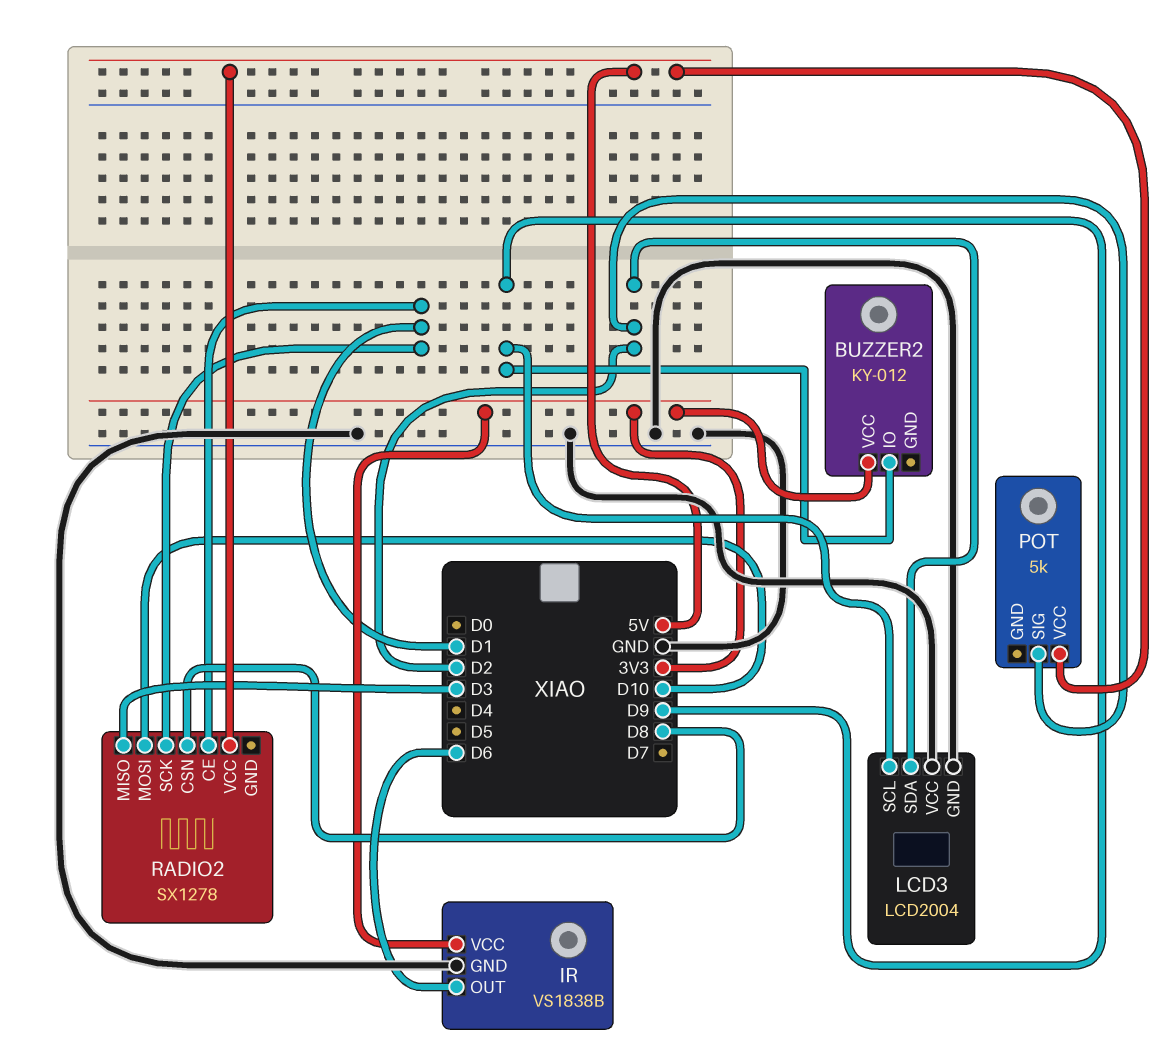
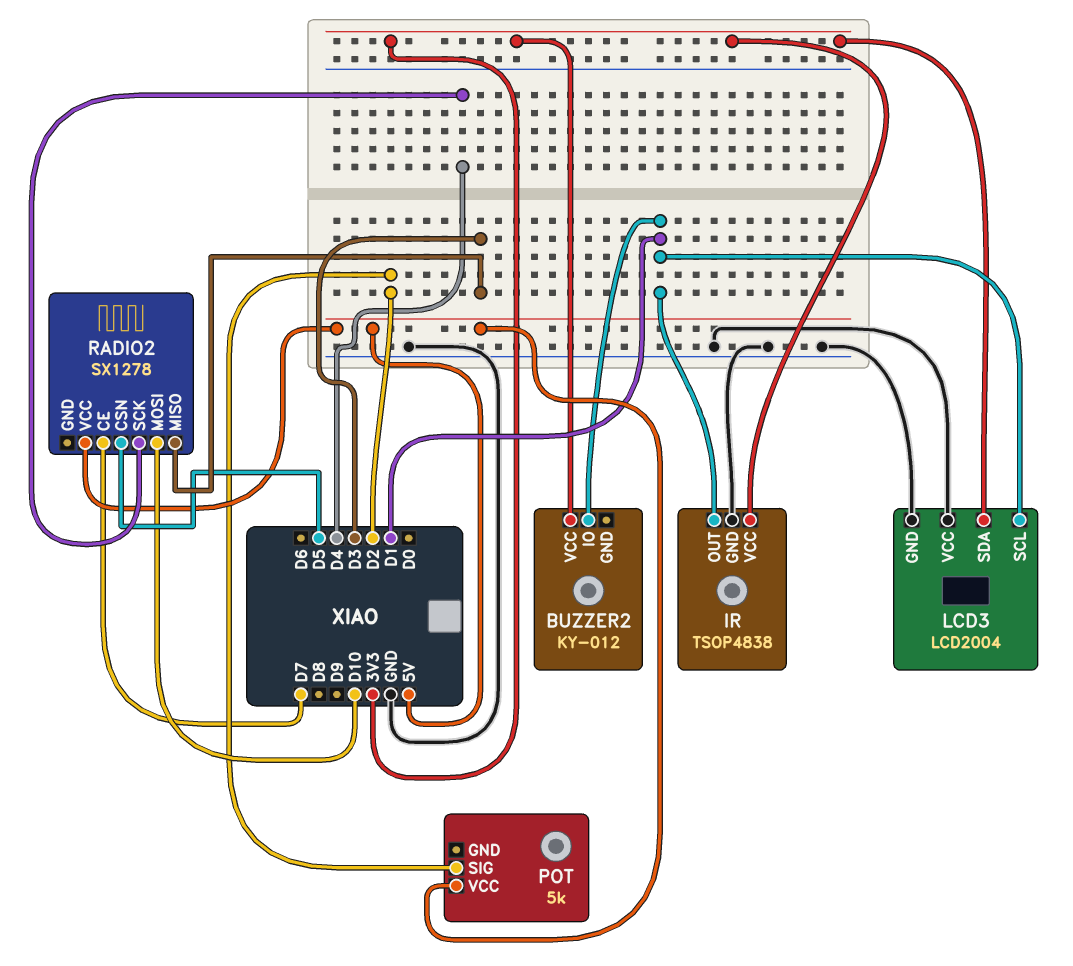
BUZZER2 pin IO: D9 -> D1
IR: VS1838B -> TSOP4838
IR pin OUT: D6 -> D1
LCD3 pin SCL: D9 -> D1
LCD3 pin SDA: D2 -> 3V3
RADIO2 pin CE: D1 -> D7
RADIO2 pin CSN: D8 -> D5
RADIO2 pin SCK: D1 -> D4

